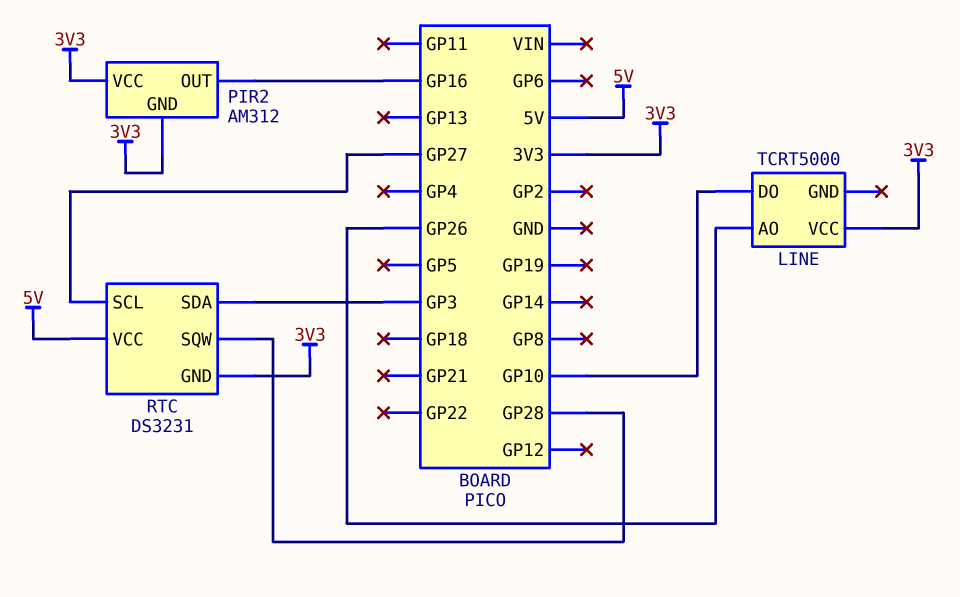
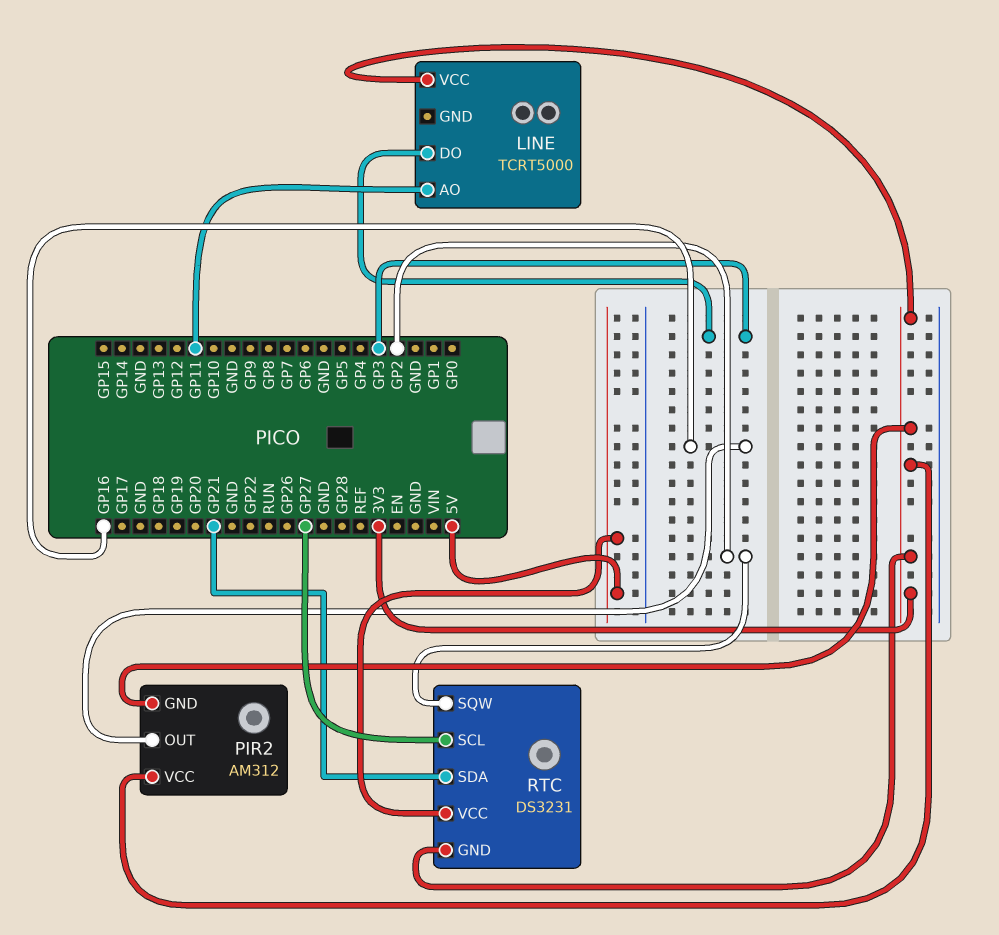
LINE pin AO: GP26 -> GP11
LINE pin DO: GP10 -> GP3
RTC pin SDA: GP3 -> GP21
RTC pin SQW: GP28 -> GP2

